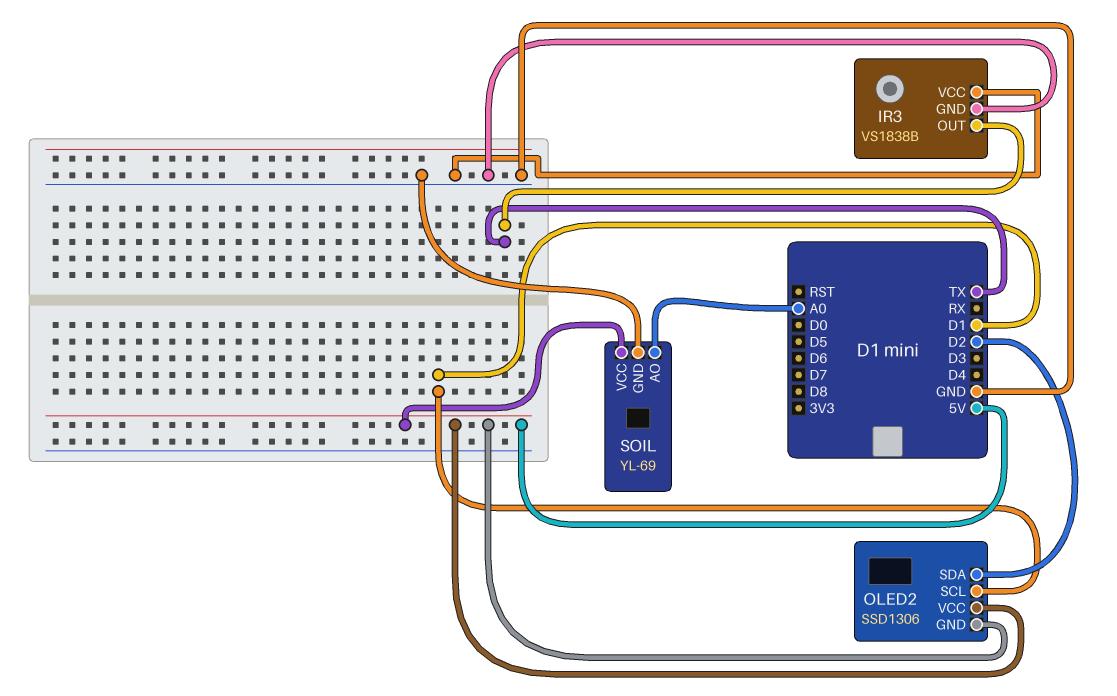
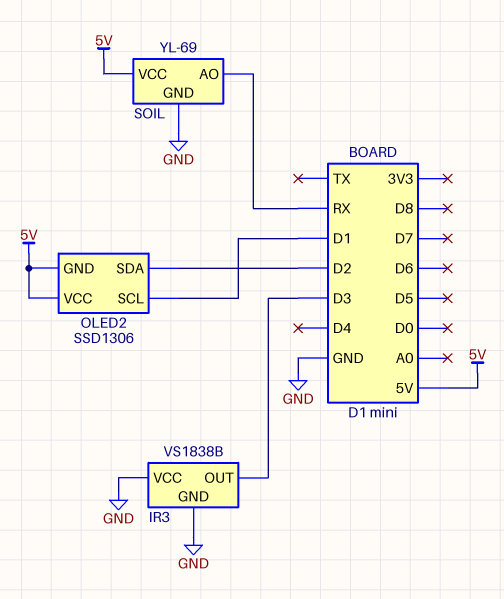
IR3 pin OUT: TX -> D3
SOIL pin AO: A0 -> RX

